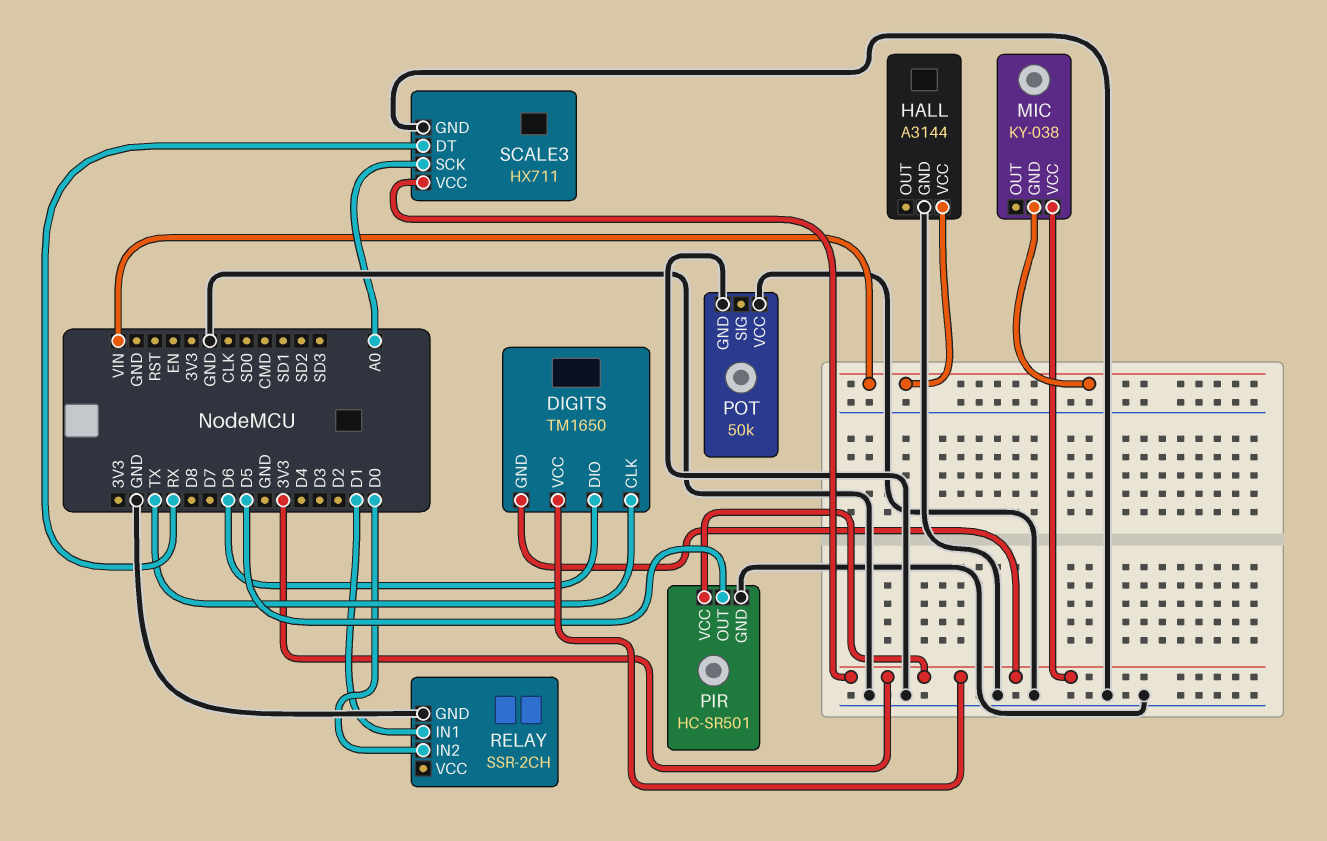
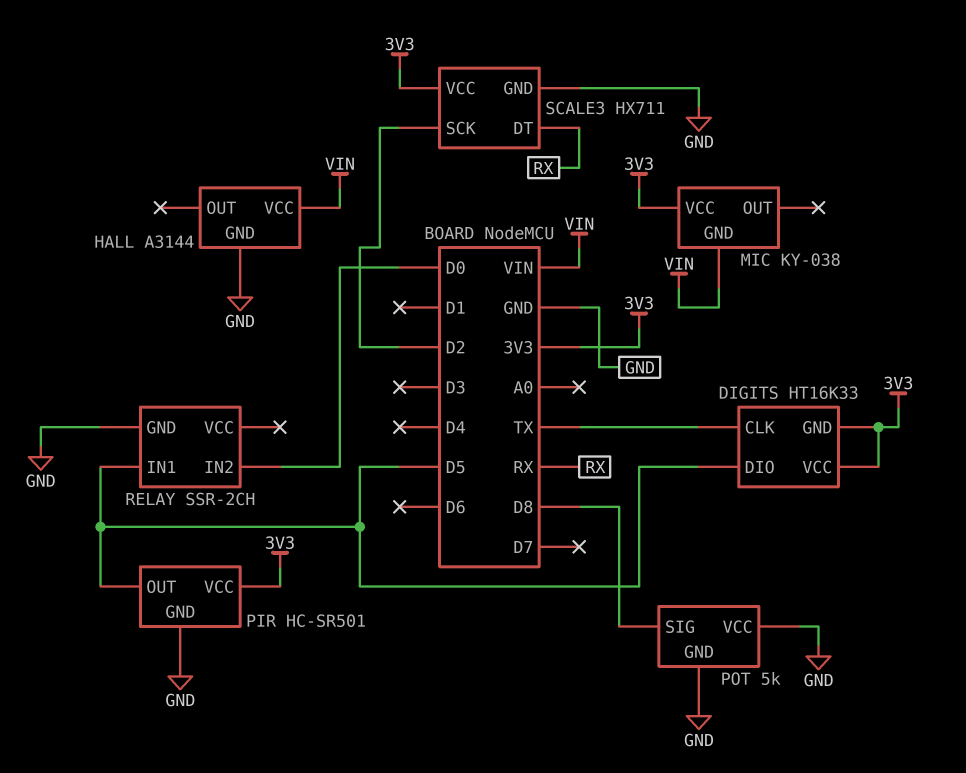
DIGITS: TM1650 -> HT16K33
DIGITS pin DIO: D6 -> D5
POT: 50k -> 5k
POT pin SIG: none -> D8
RELAY pin IN1: D1 -> D5
SCALE3 pin SCK: A0 -> D2

